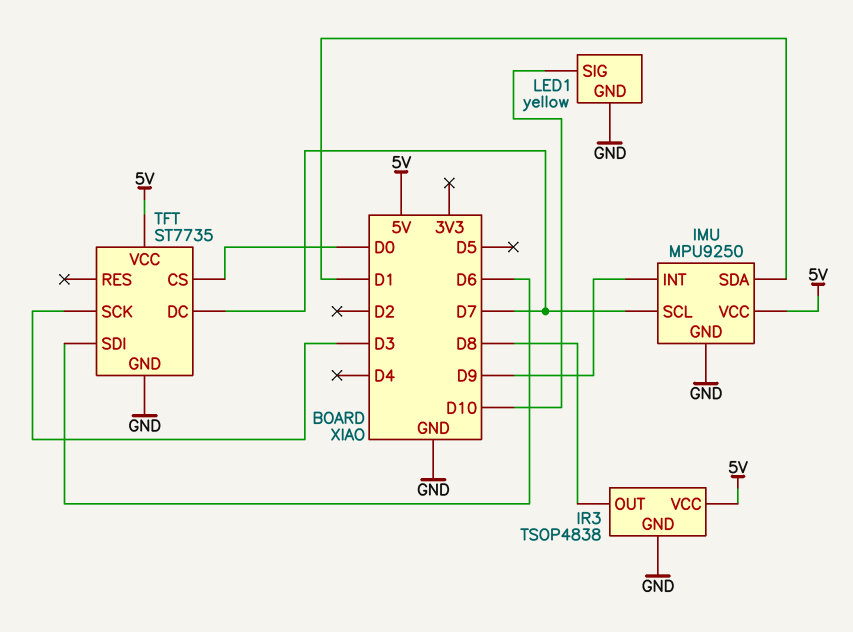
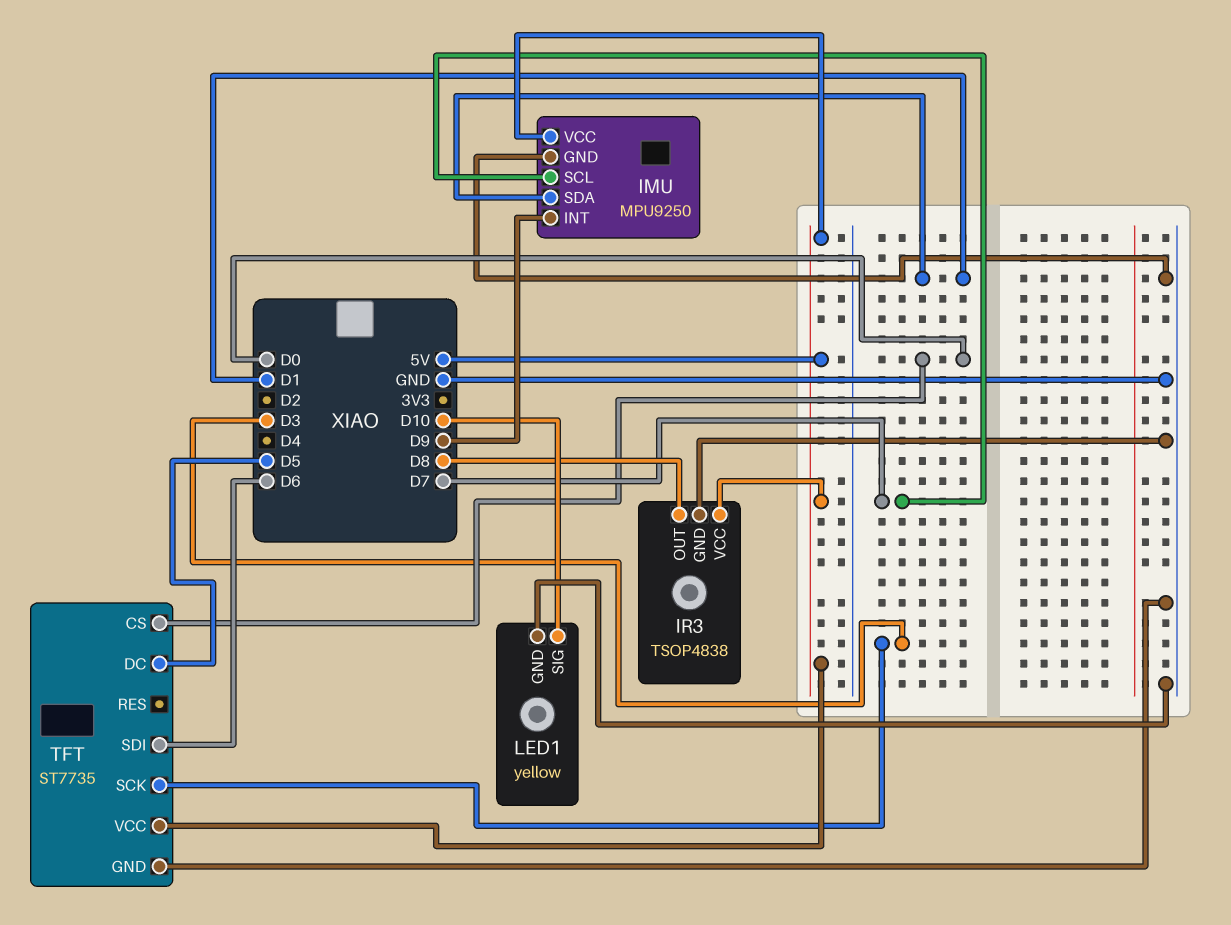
TFT pin DC: D7 -> D5

